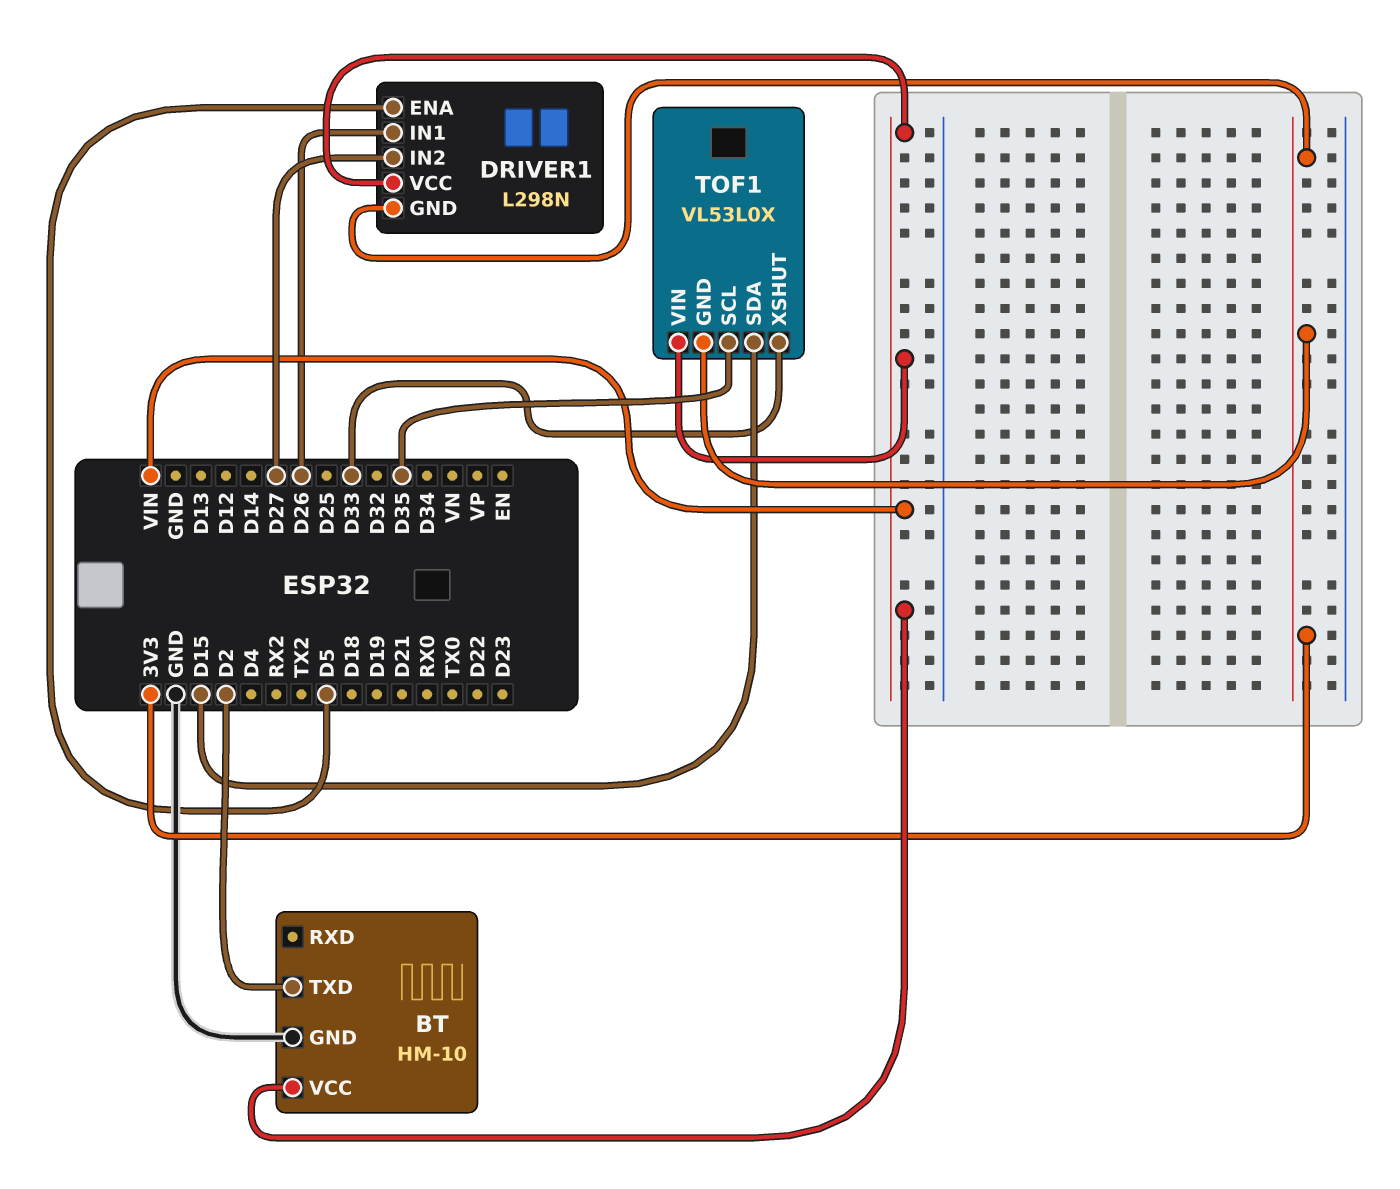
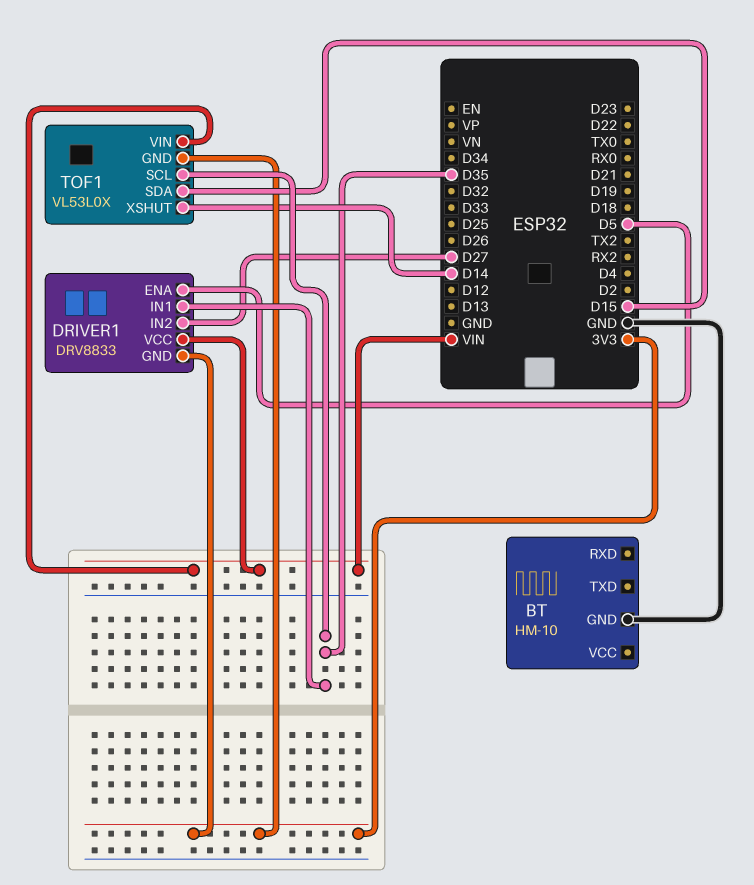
BT pin TXD: D2 -> none
BT pin VCC: VIN -> none
DRIVER1: L298N -> DRV8833
DRIVER1 pin IN1: D26 -> D35
TOF1 pin XSHUT: D33 -> D14

